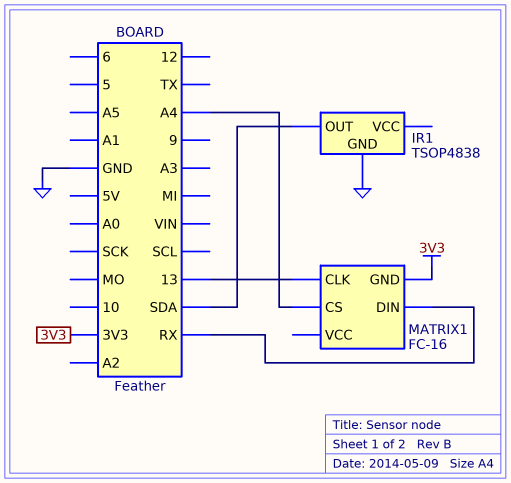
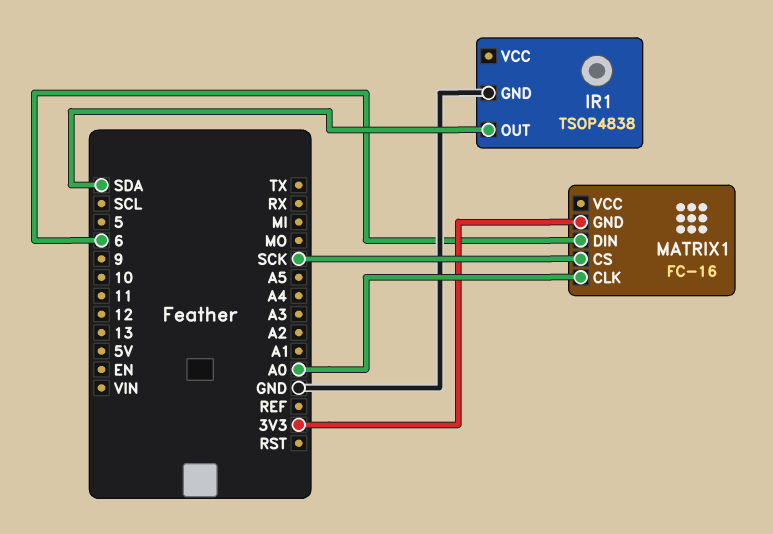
MATRIX1 pin CLK: 13 -> A0
MATRIX1 pin CS: A4 -> SCK
MATRIX1 pin DIN: RX -> 6

